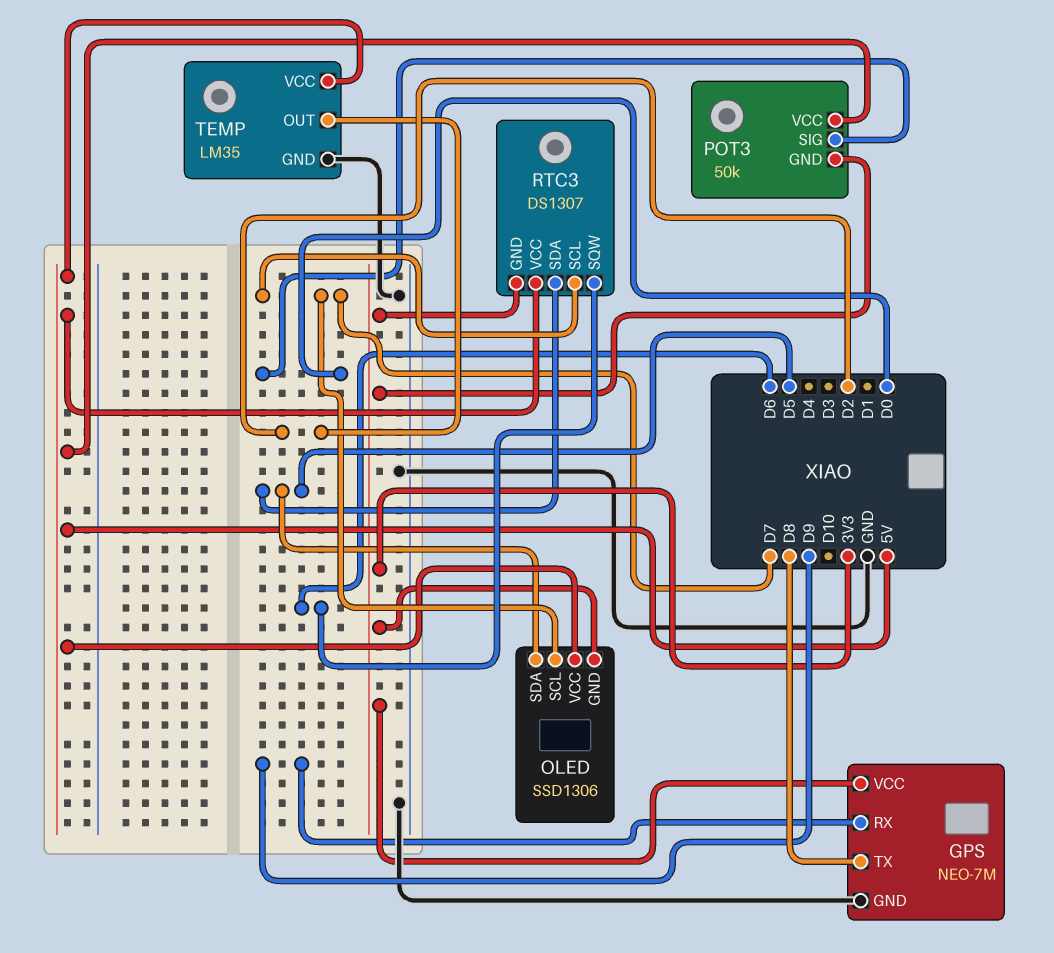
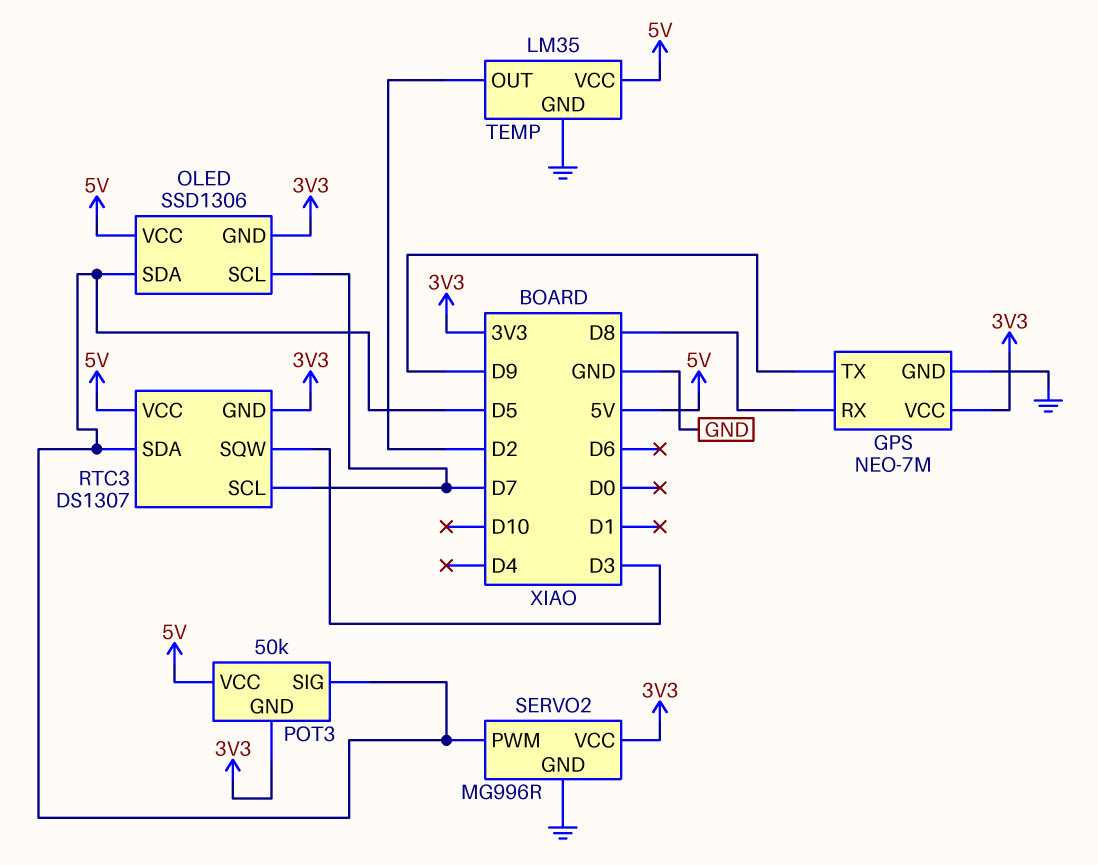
GPS pin RX: D9 -> D8
GPS pin TX: D8 -> D9
POT3 pin SIG: D0 -> D5
RTC3 pin SQW: D6 -> D3
SERVO2: none -> MG996R
SERVO2 pin GND: none -> GND
SERVO2 pin PWM: none -> D5
SERVO2 pin VCC: none -> 3V3

